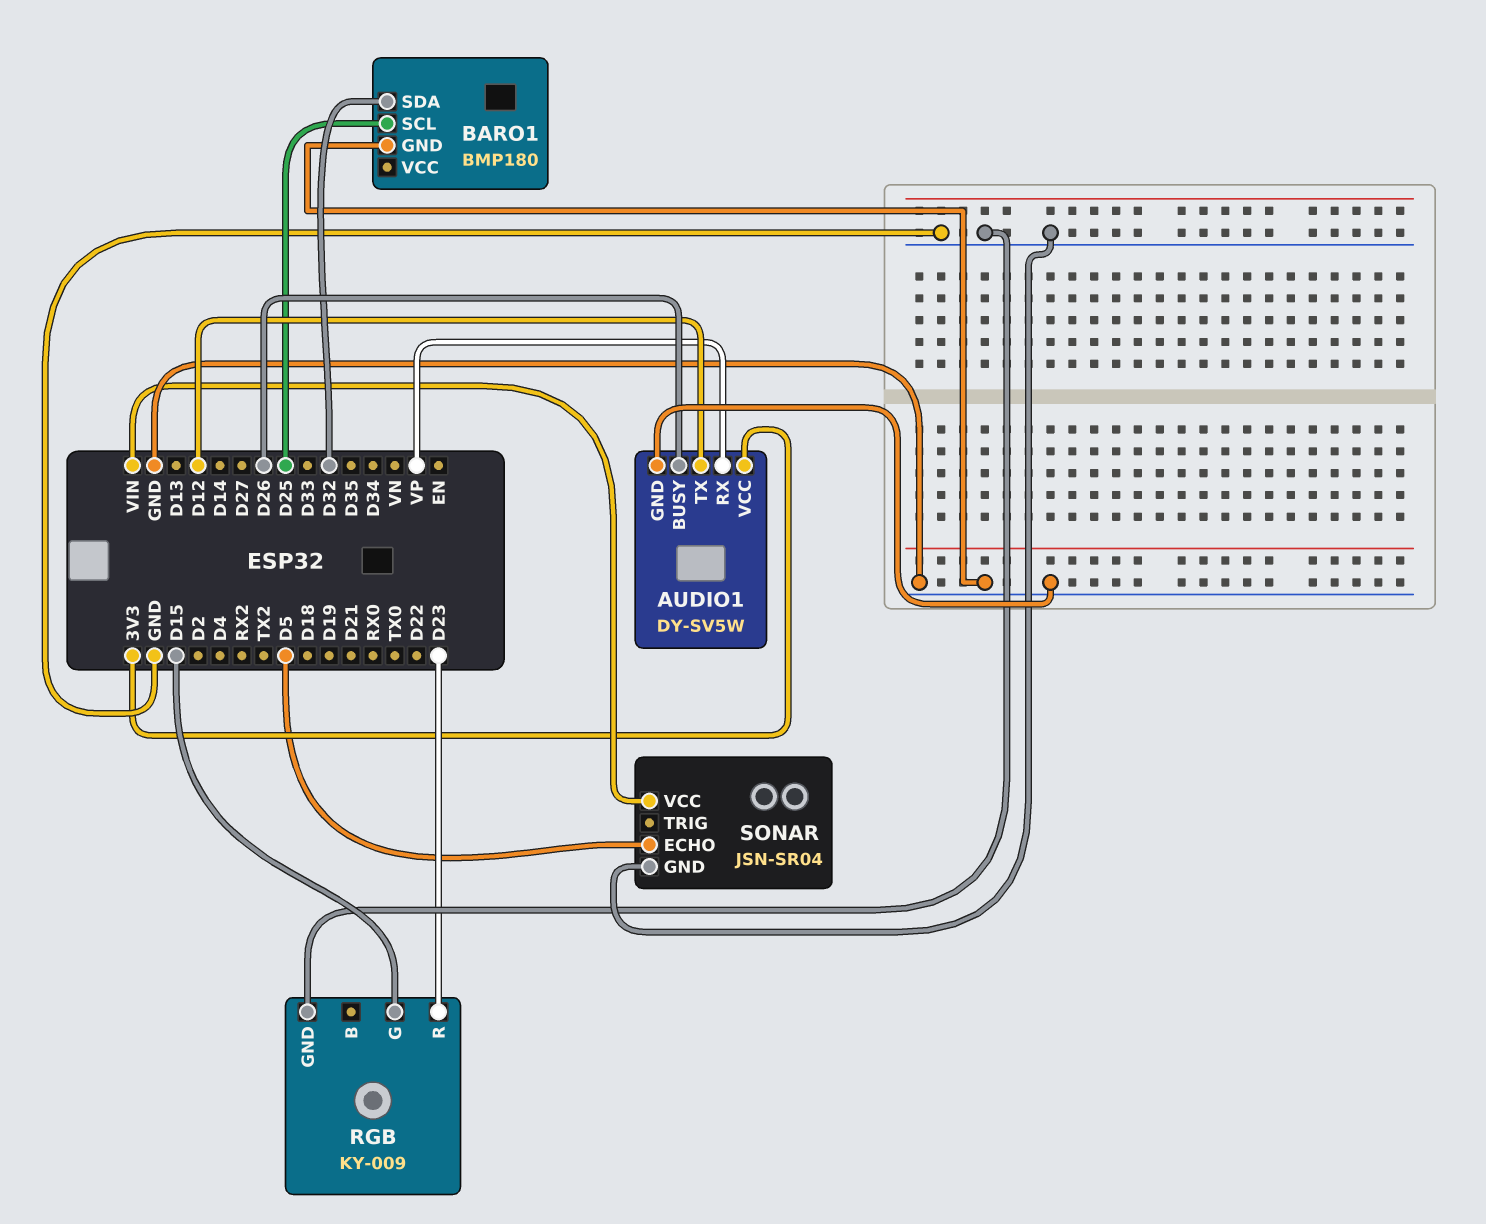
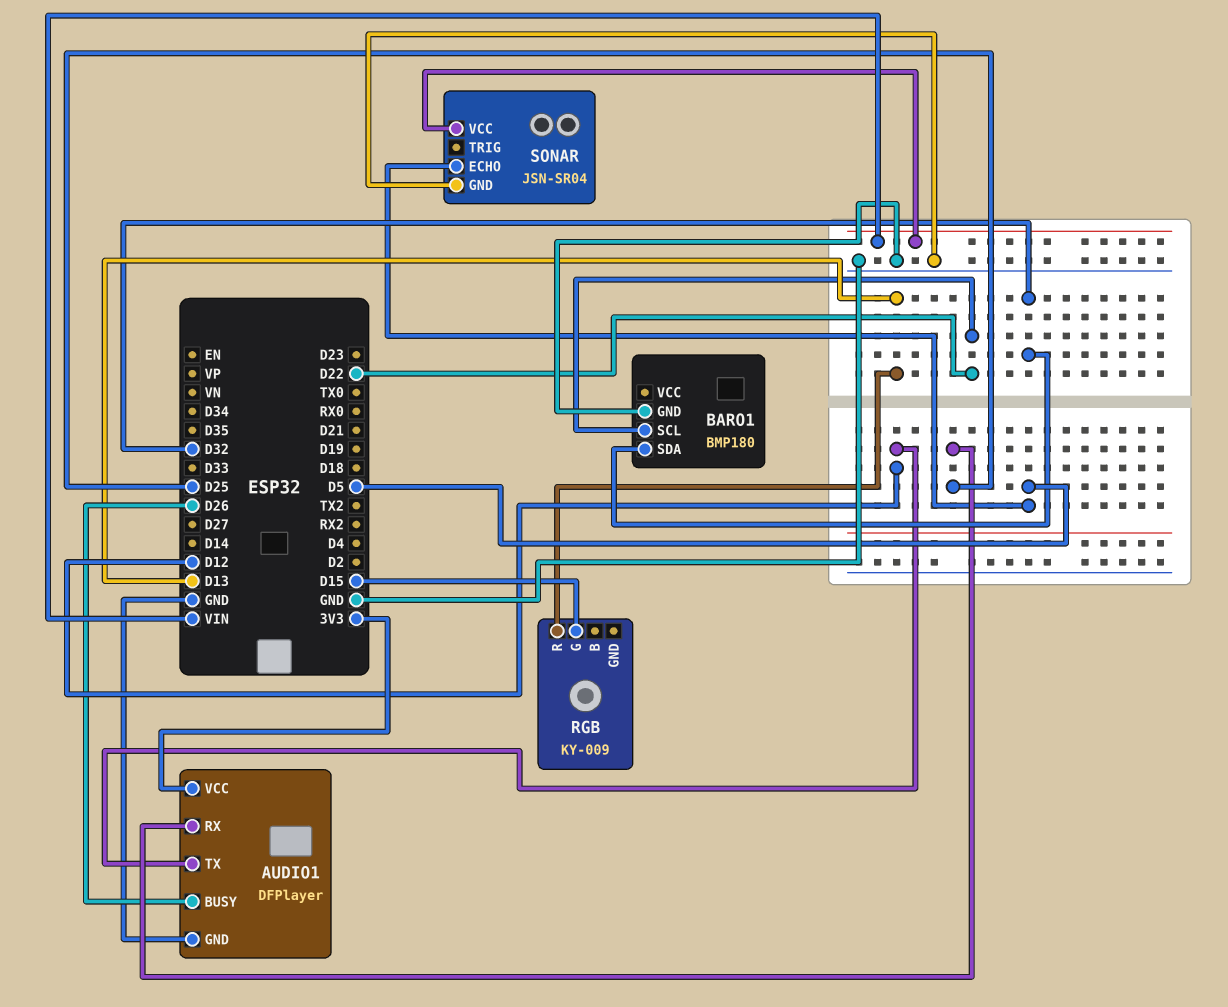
AUDIO1: DY-SV5W -> DFPlayer
AUDIO1 pin RX: VP -> D25
BARO1 pin SCL: D25 -> D22
RGB pin GND: GND -> none
RGB pin R: D23 -> D13

